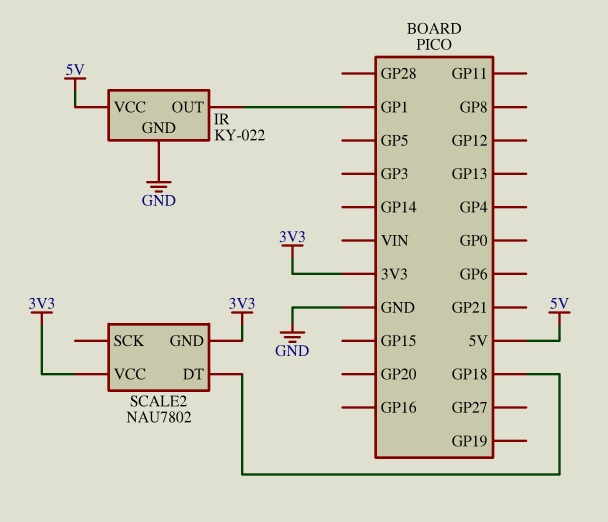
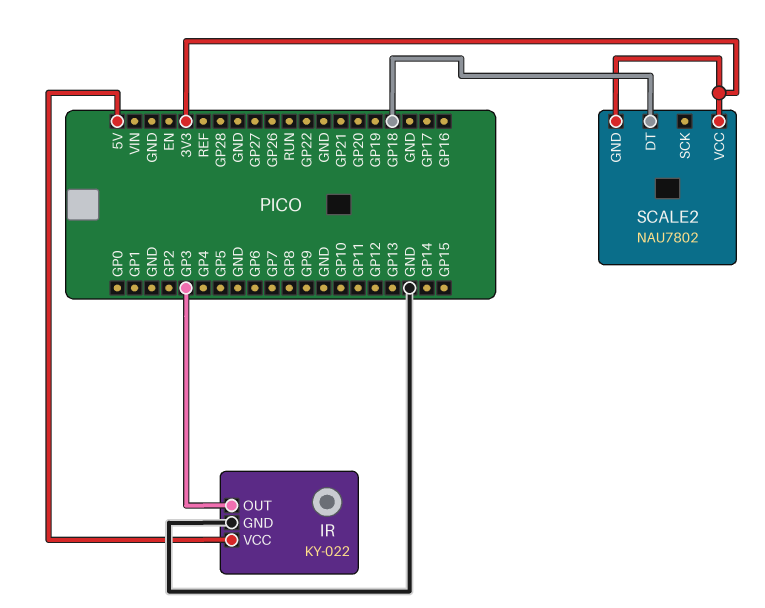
IR pin OUT: GP1 -> GP3

